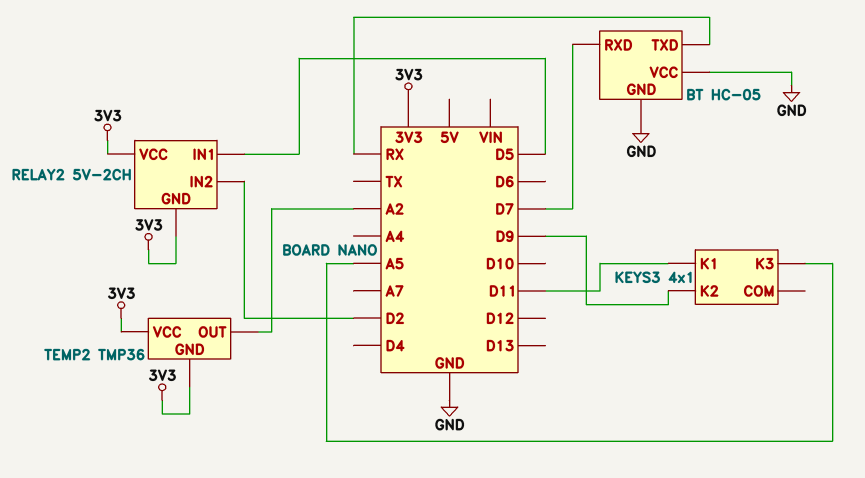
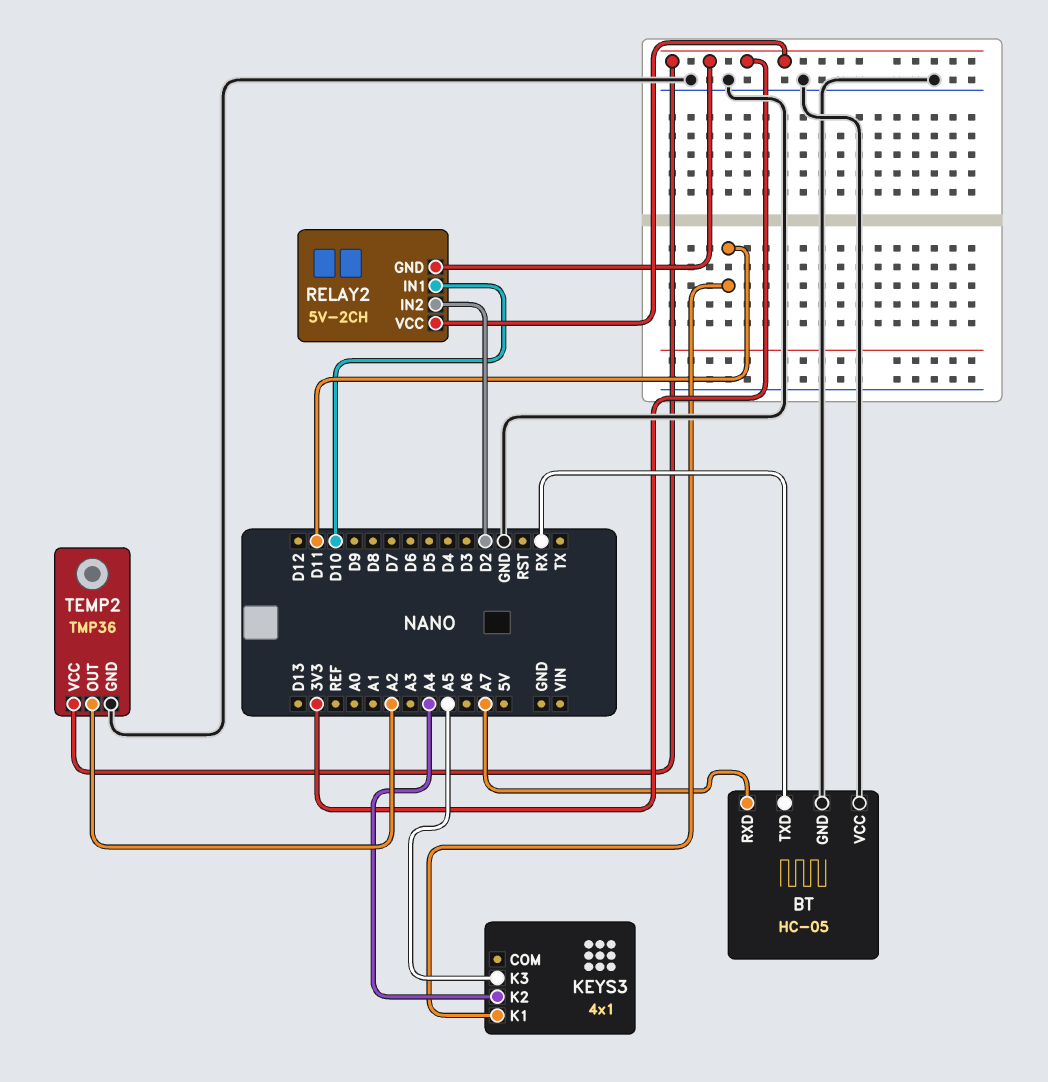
BT pin RXD: D7 -> A7
KEYS3 pin K2: D9 -> A4
RELAY2 pin IN1: D5 -> D10
TEMP2 pin GND: 3V3 -> GND

